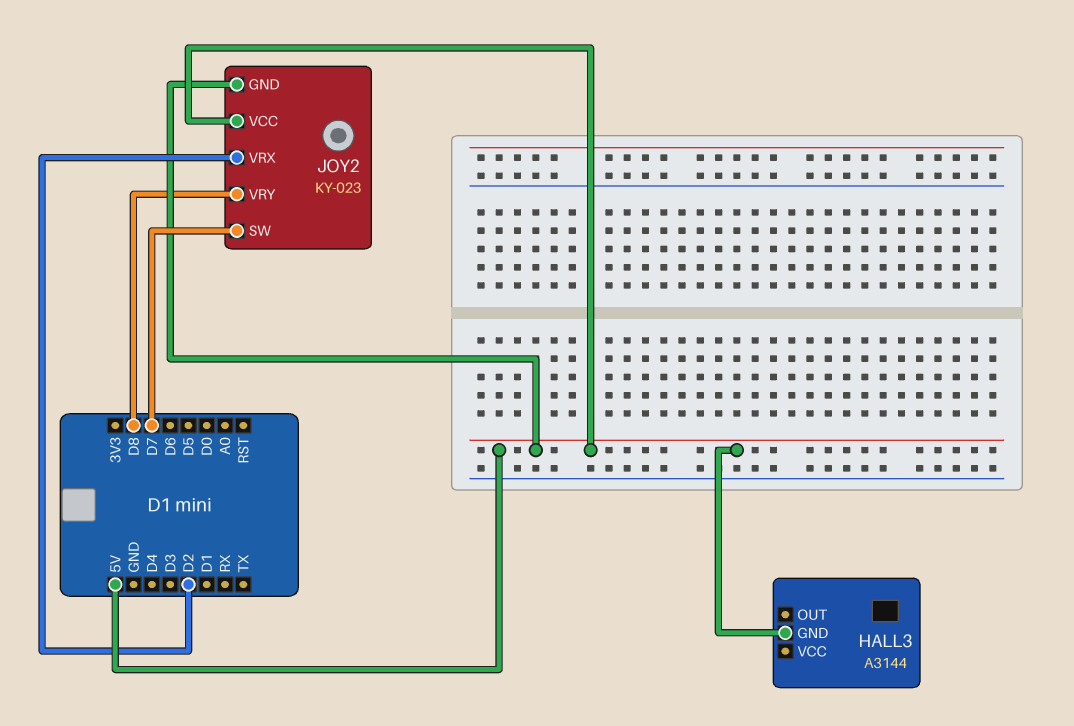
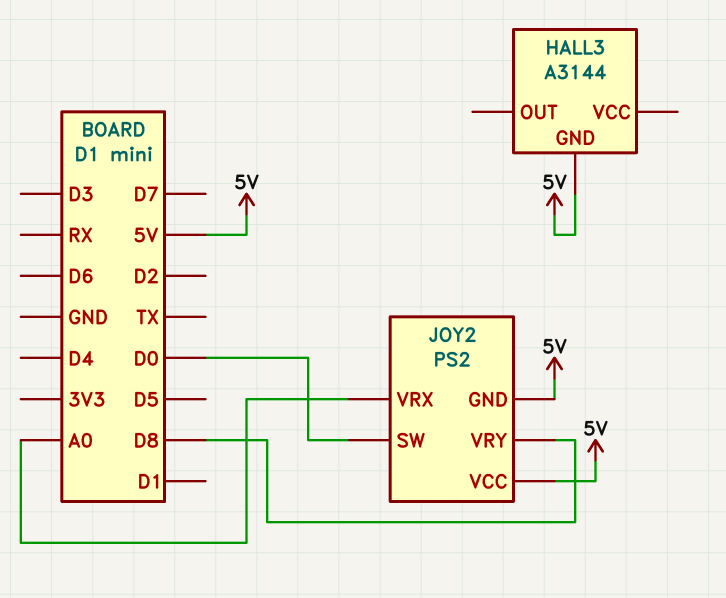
JOY2: KY-023 -> PS2
JOY2 pin SW: D7 -> D0
JOY2 pin VRX: D2 -> A0

